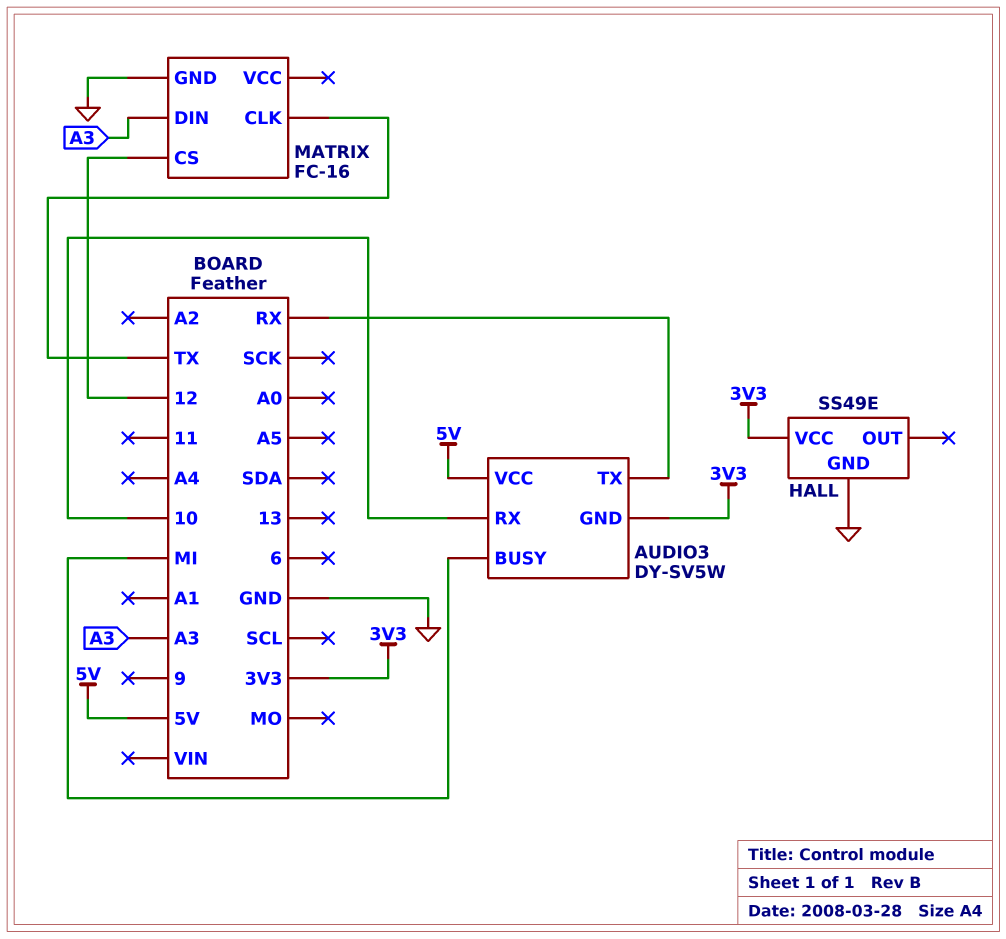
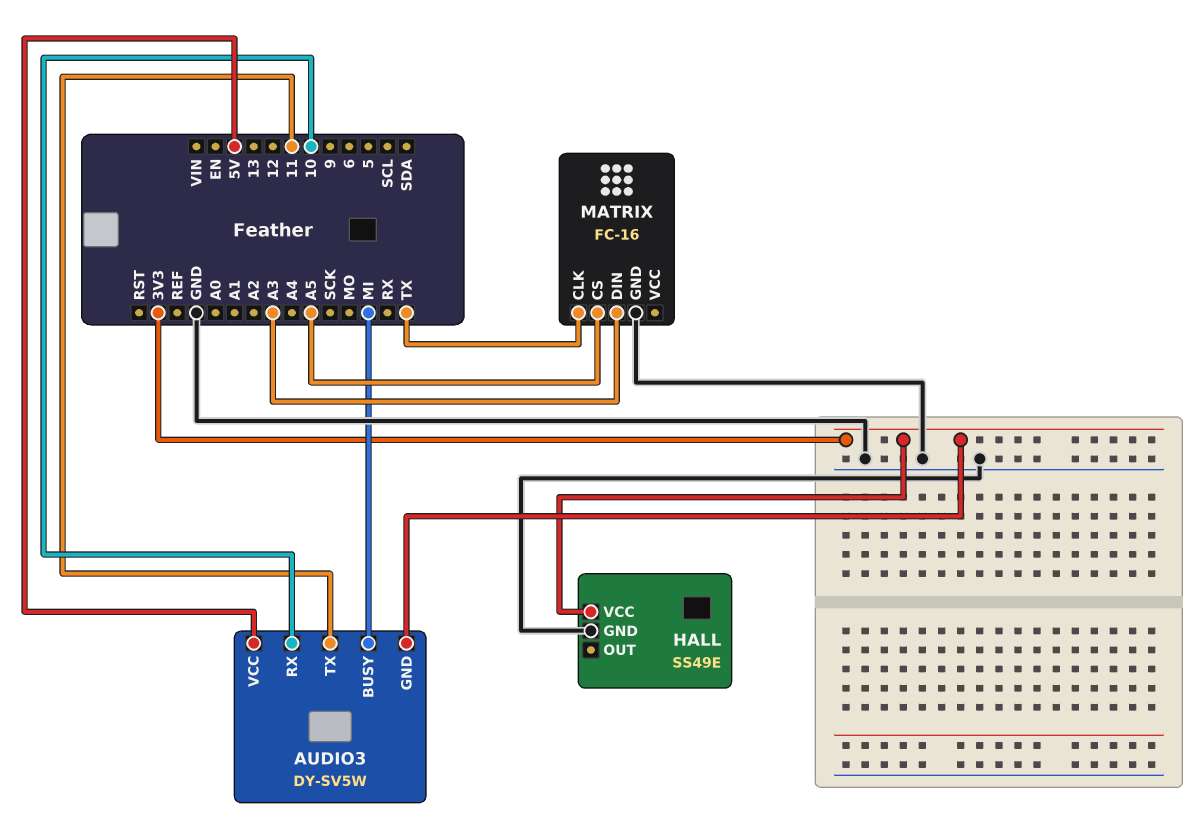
AUDIO3 pin TX: RX -> 11
MATRIX pin CS: 12 -> A5

